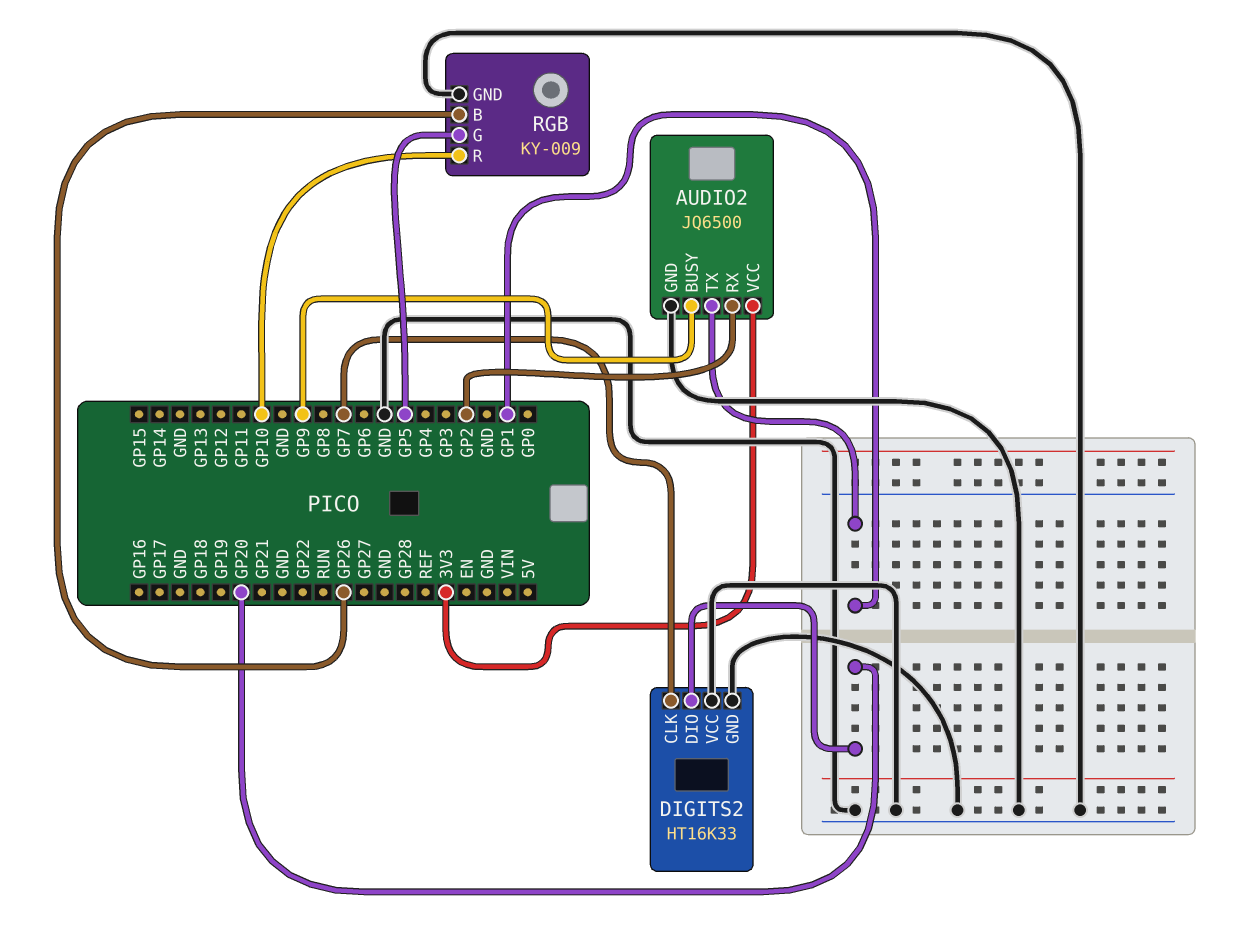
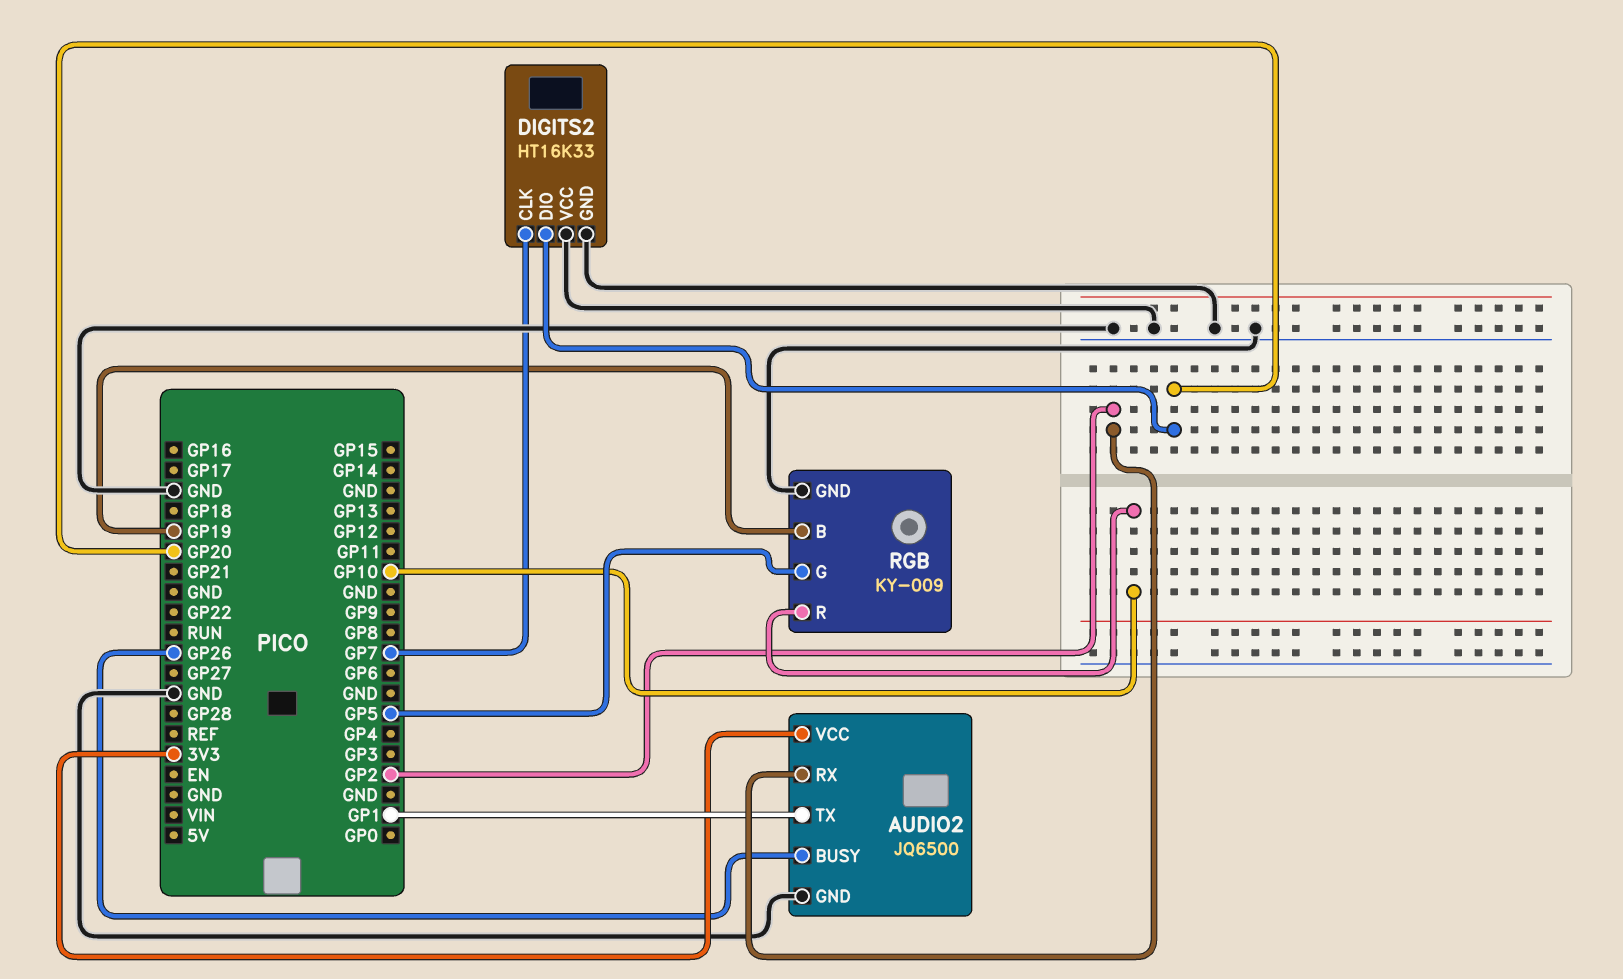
AUDIO2 pin BUSY: GP9 -> GP26
RGB pin B: GP26 -> GP19

